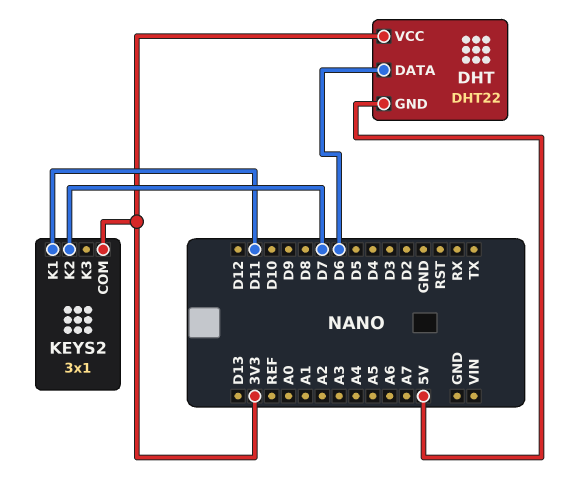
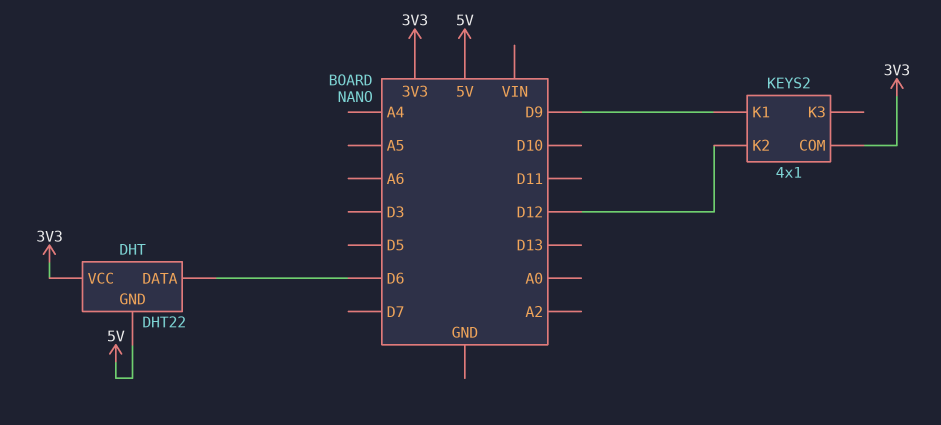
KEYS2: 3x1 -> 4x1
KEYS2 pin K1: D11 -> D9
KEYS2 pin K2: D7 -> D12

